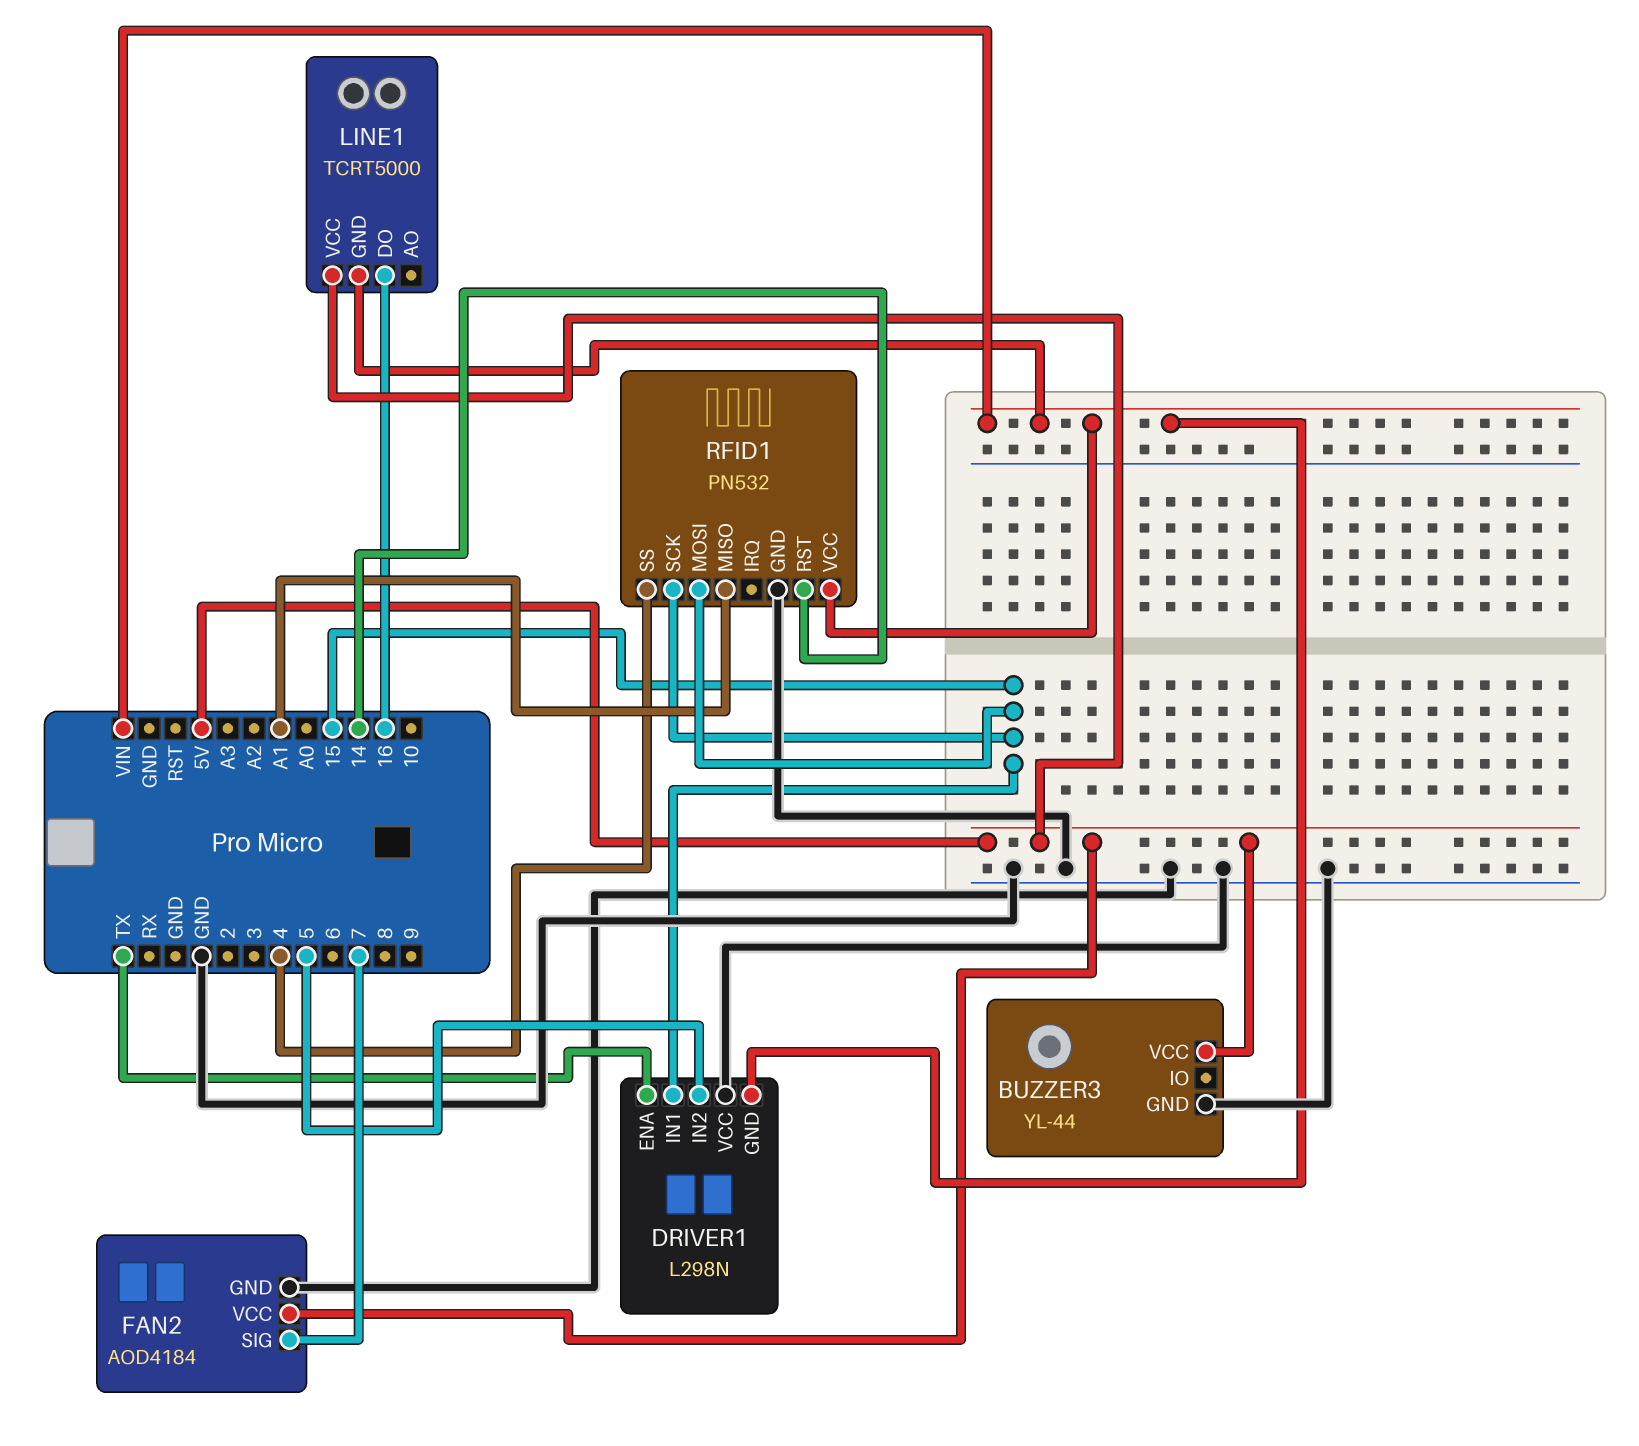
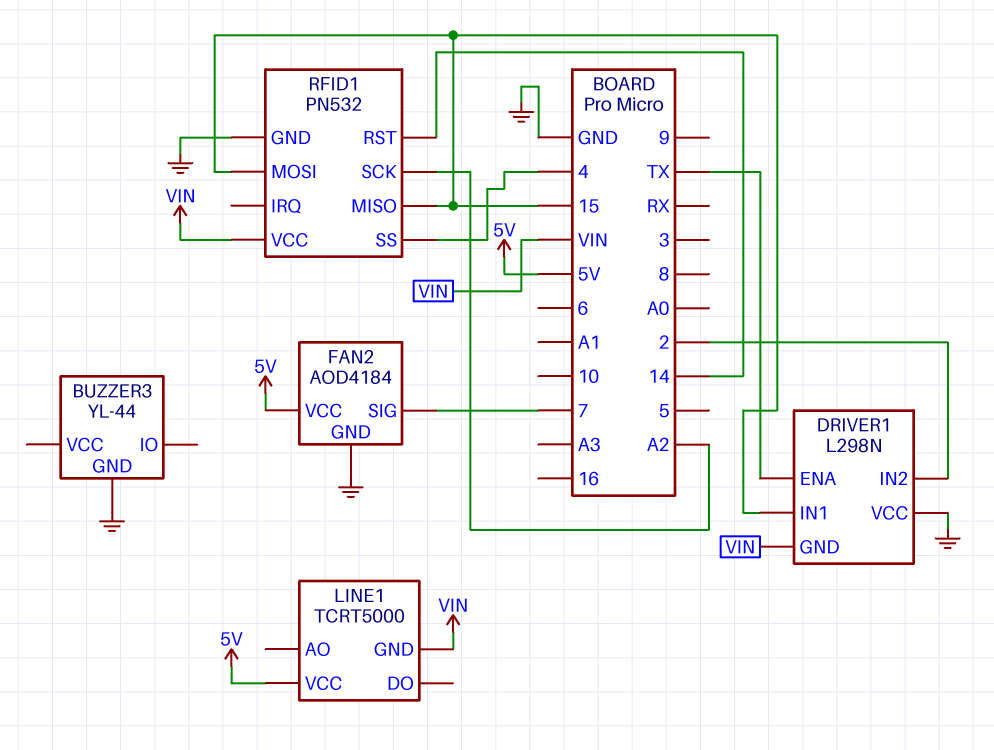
BUZZER3 pin VCC: 5V -> none
DRIVER1 pin IN2: 5 -> 2
LINE1 pin DO: 16 -> none
RFID1 pin MISO: A1 -> 15
RFID1 pin SCK: 15 -> A2

